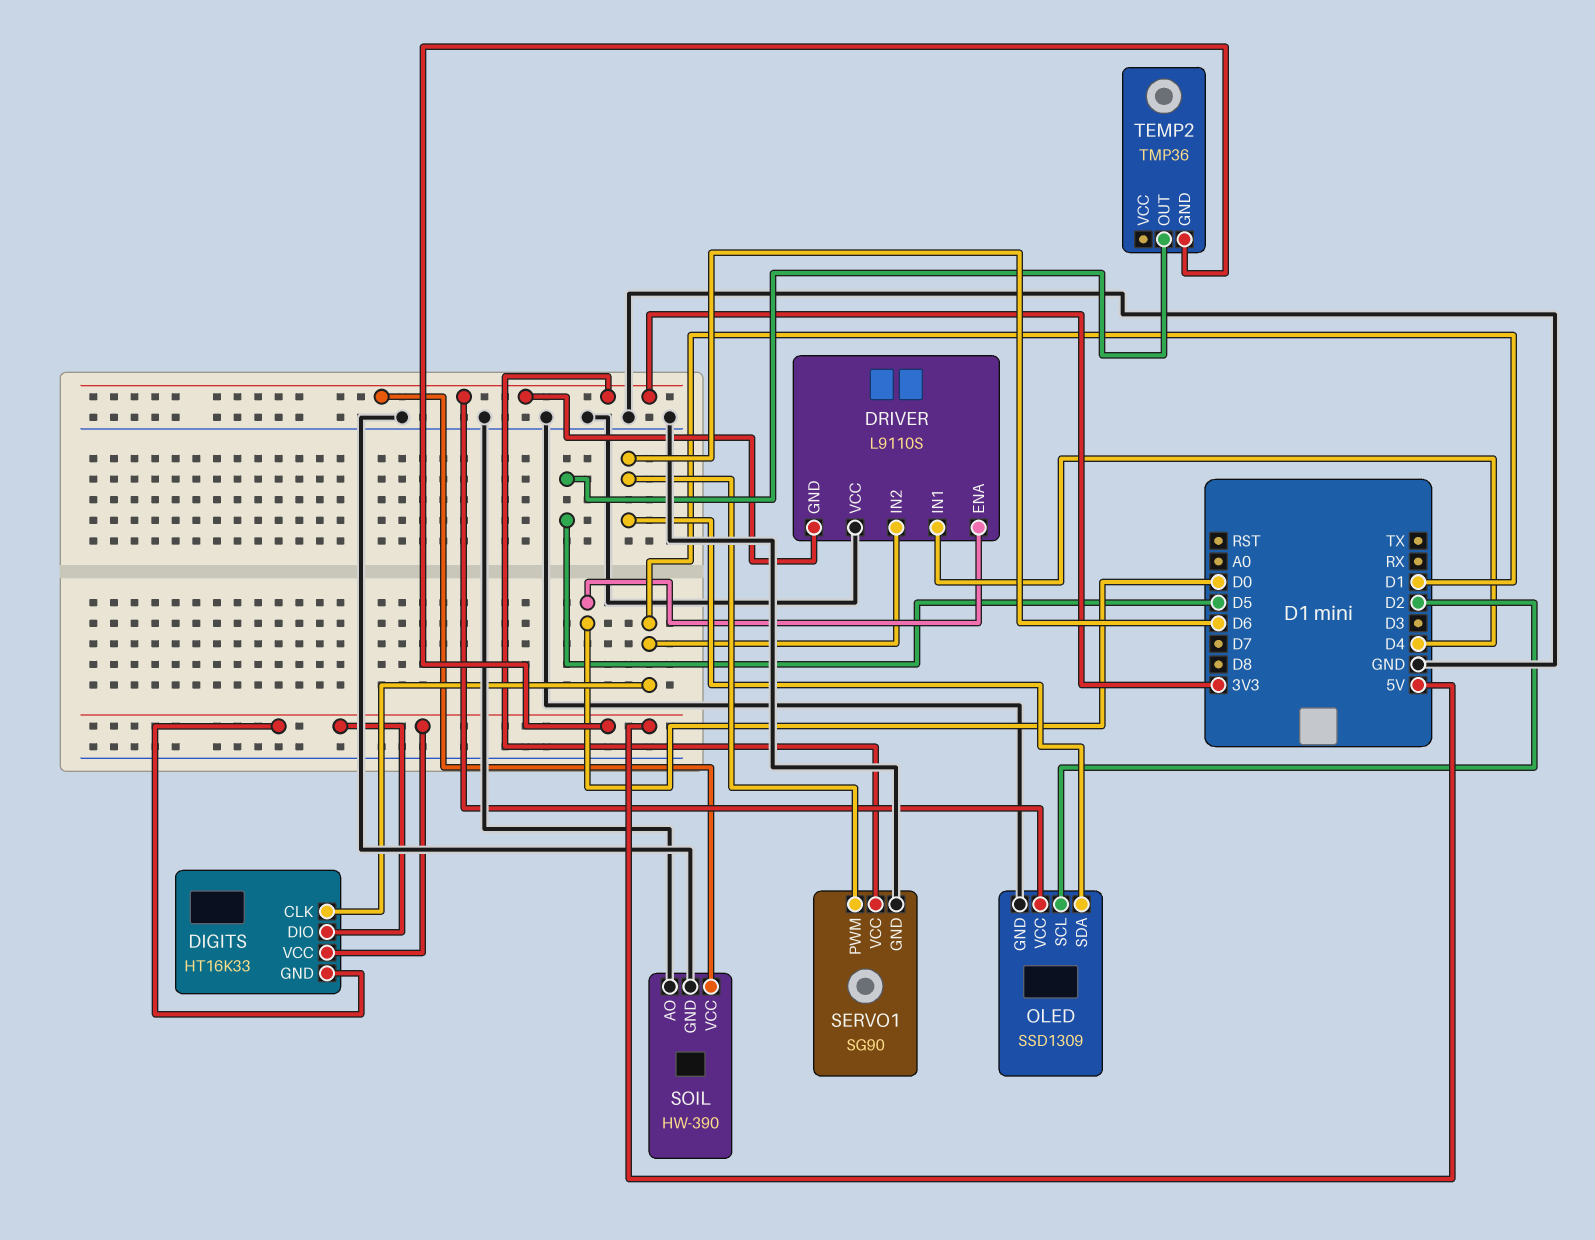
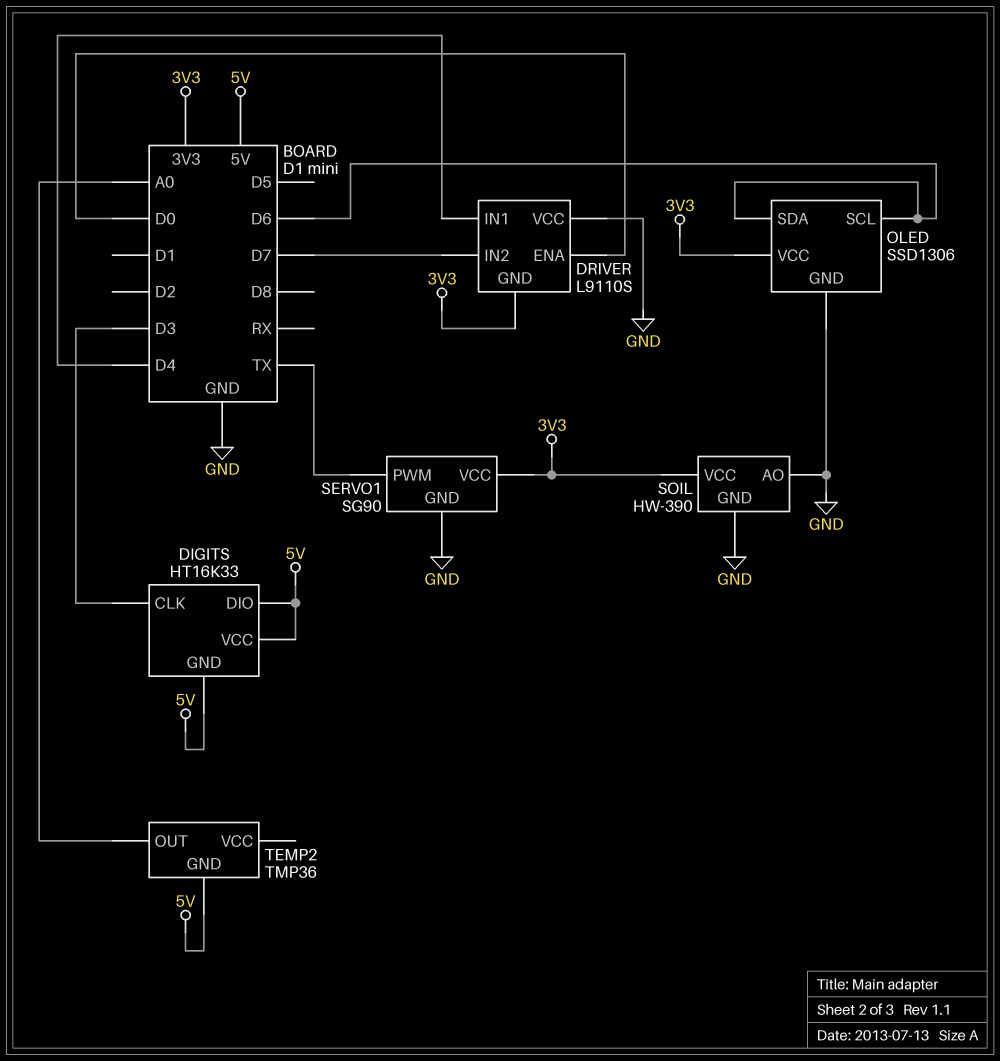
DIGITS pin CLK: D1 -> D3
DRIVER pin IN2: D1 -> D7
OLED: SSD1309 -> SSD1306
OLED pin SCL: D2 -> D6
SERVO1 pin PWM: D6 -> TX
TEMP2 pin OUT: D5 -> A0

